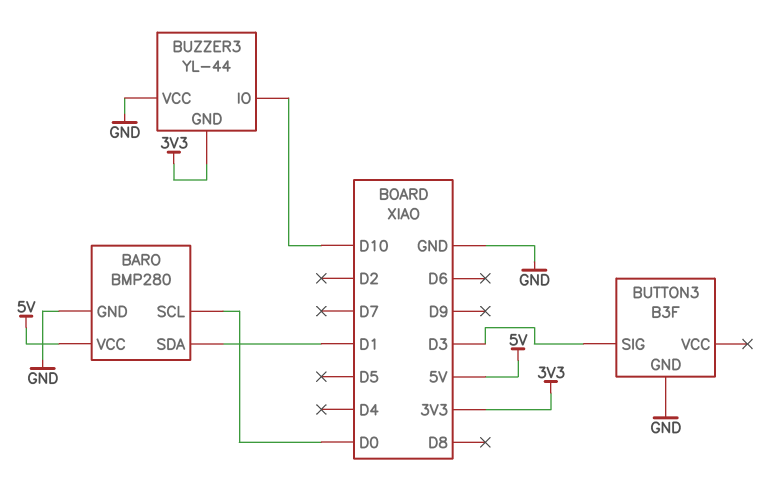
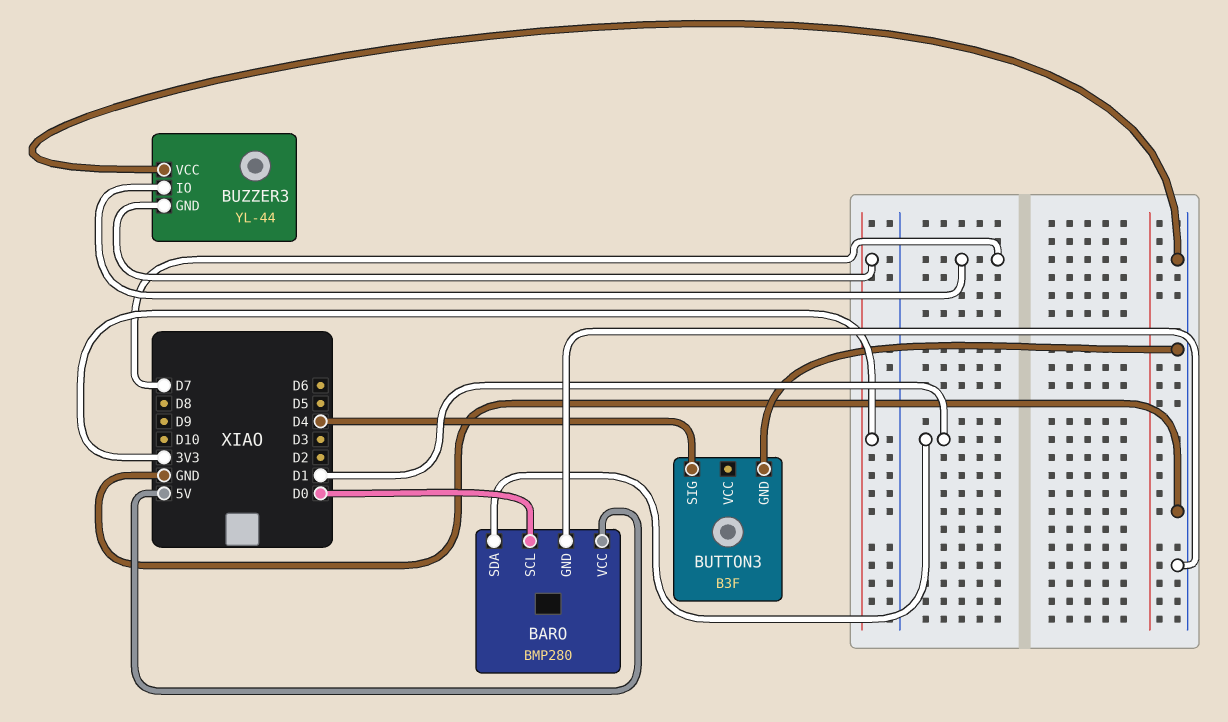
BUTTON3 pin SIG: D3 -> D4
BUZZER3 pin IO: D10 -> D7

